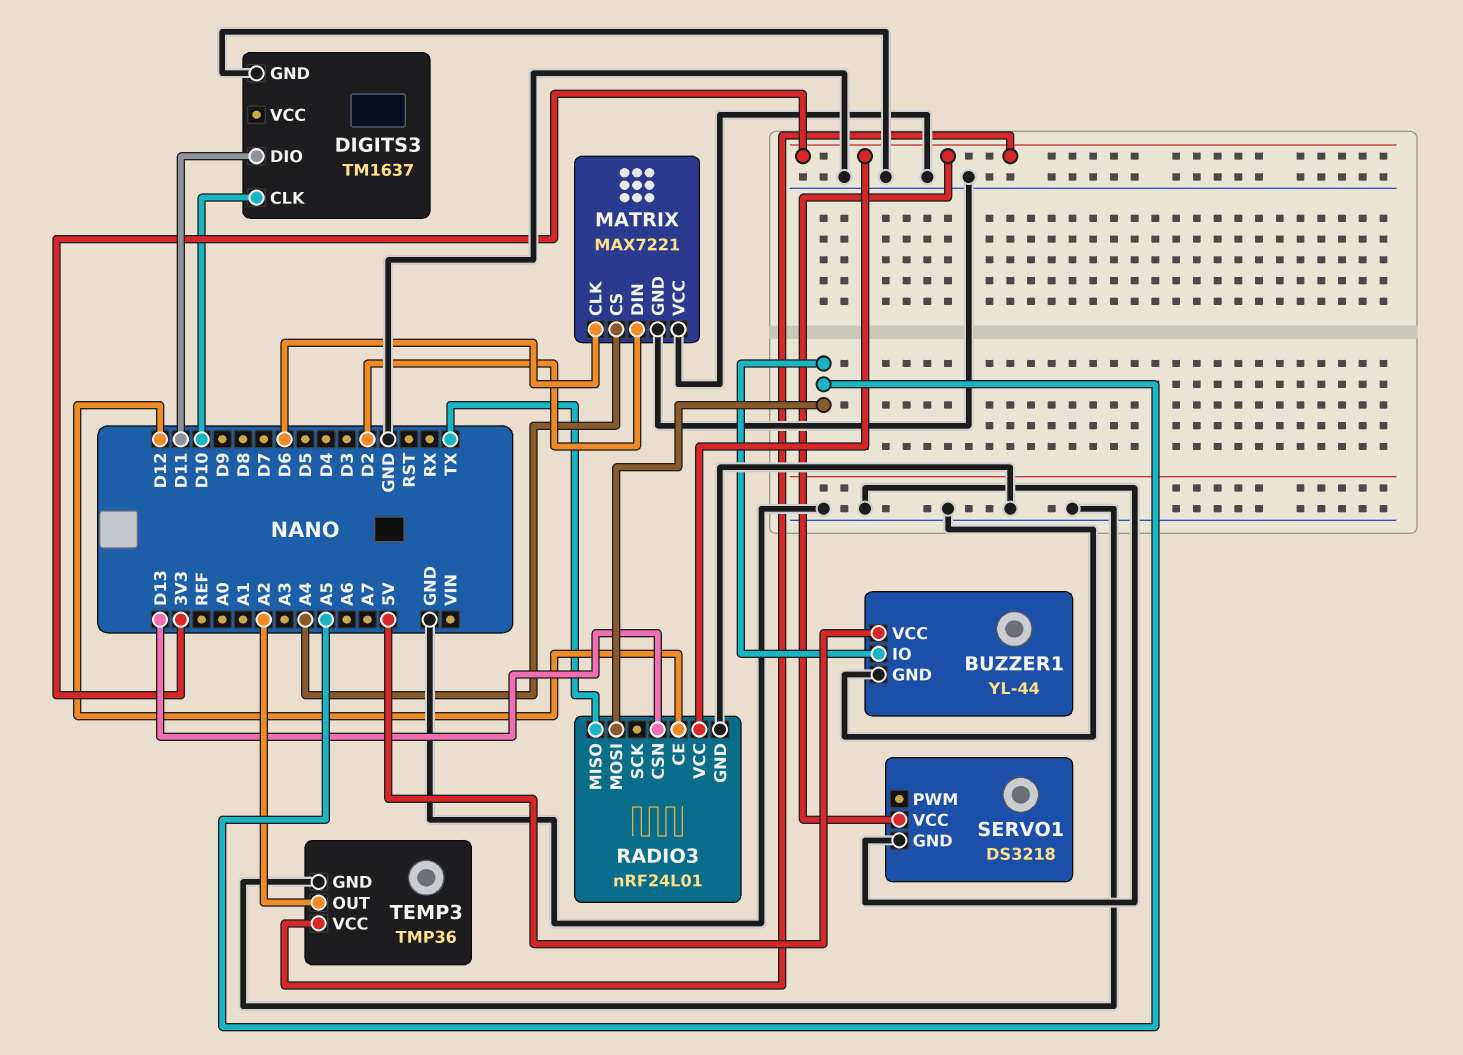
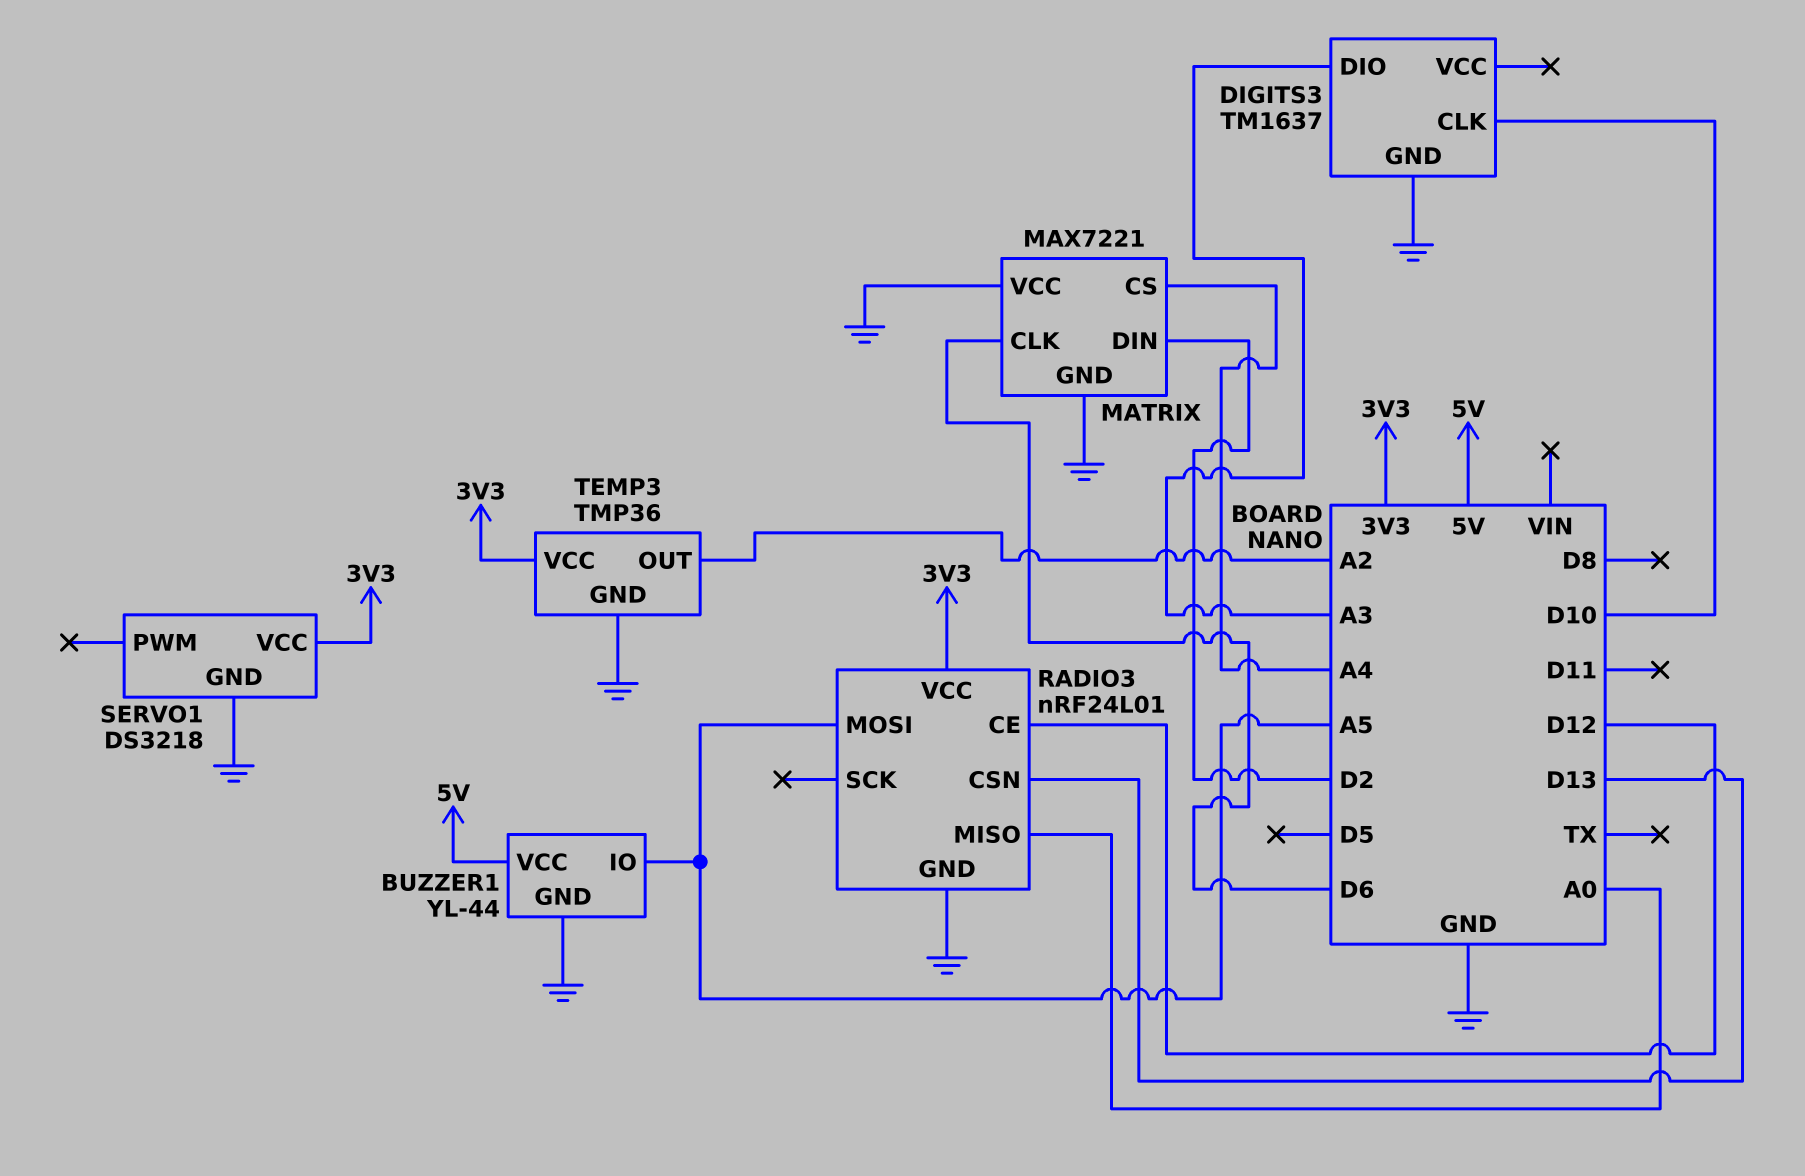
DIGITS3 pin DIO: D11 -> A3
RADIO3 pin MISO: TX -> A0

